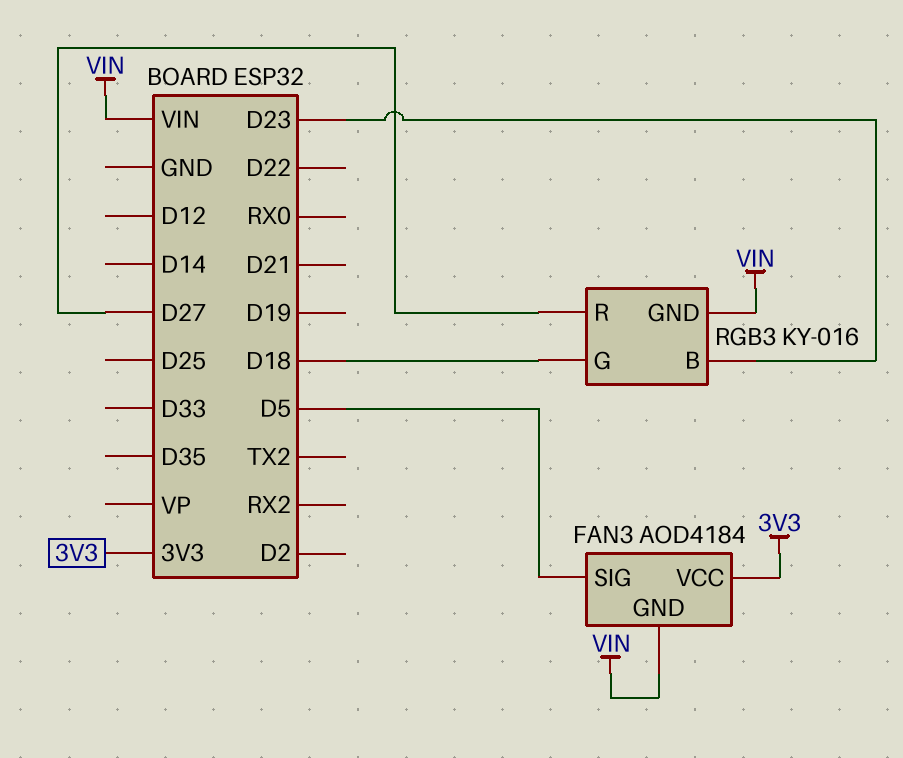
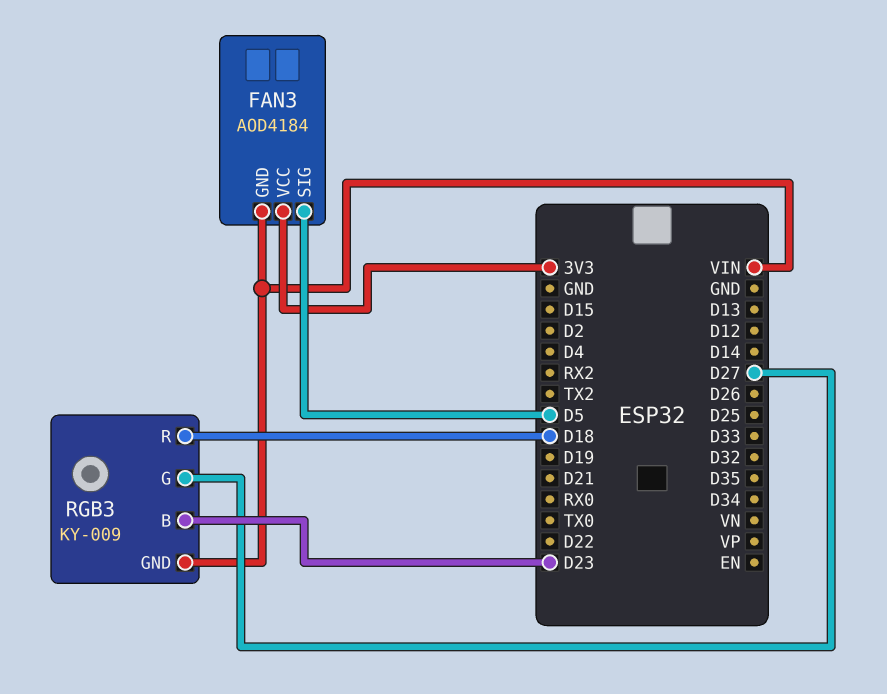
RGB3: KY-016 -> KY-009
RGB3 pin G: D18 -> D27
RGB3 pin R: D27 -> D18

